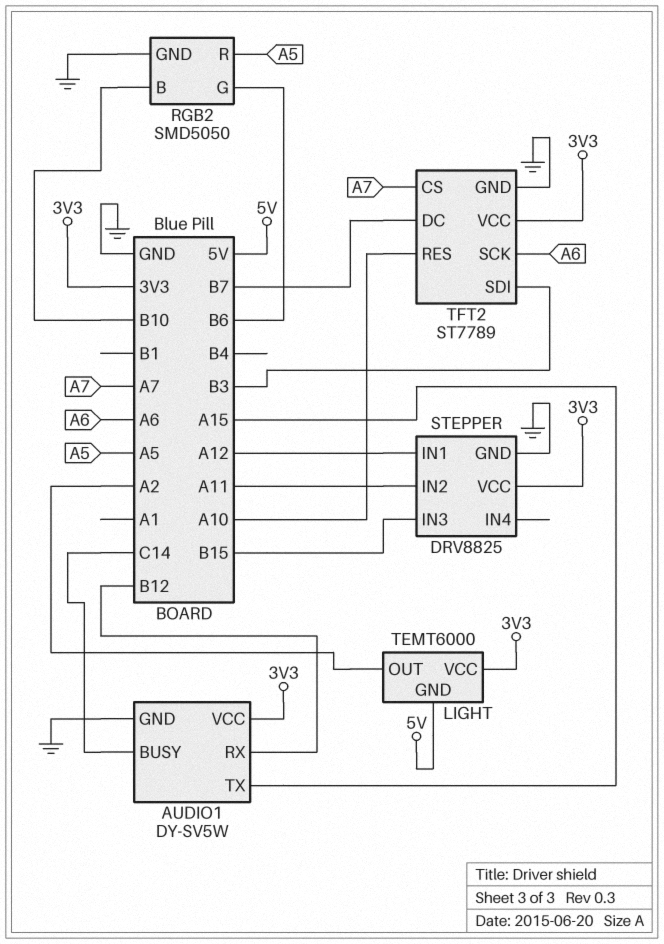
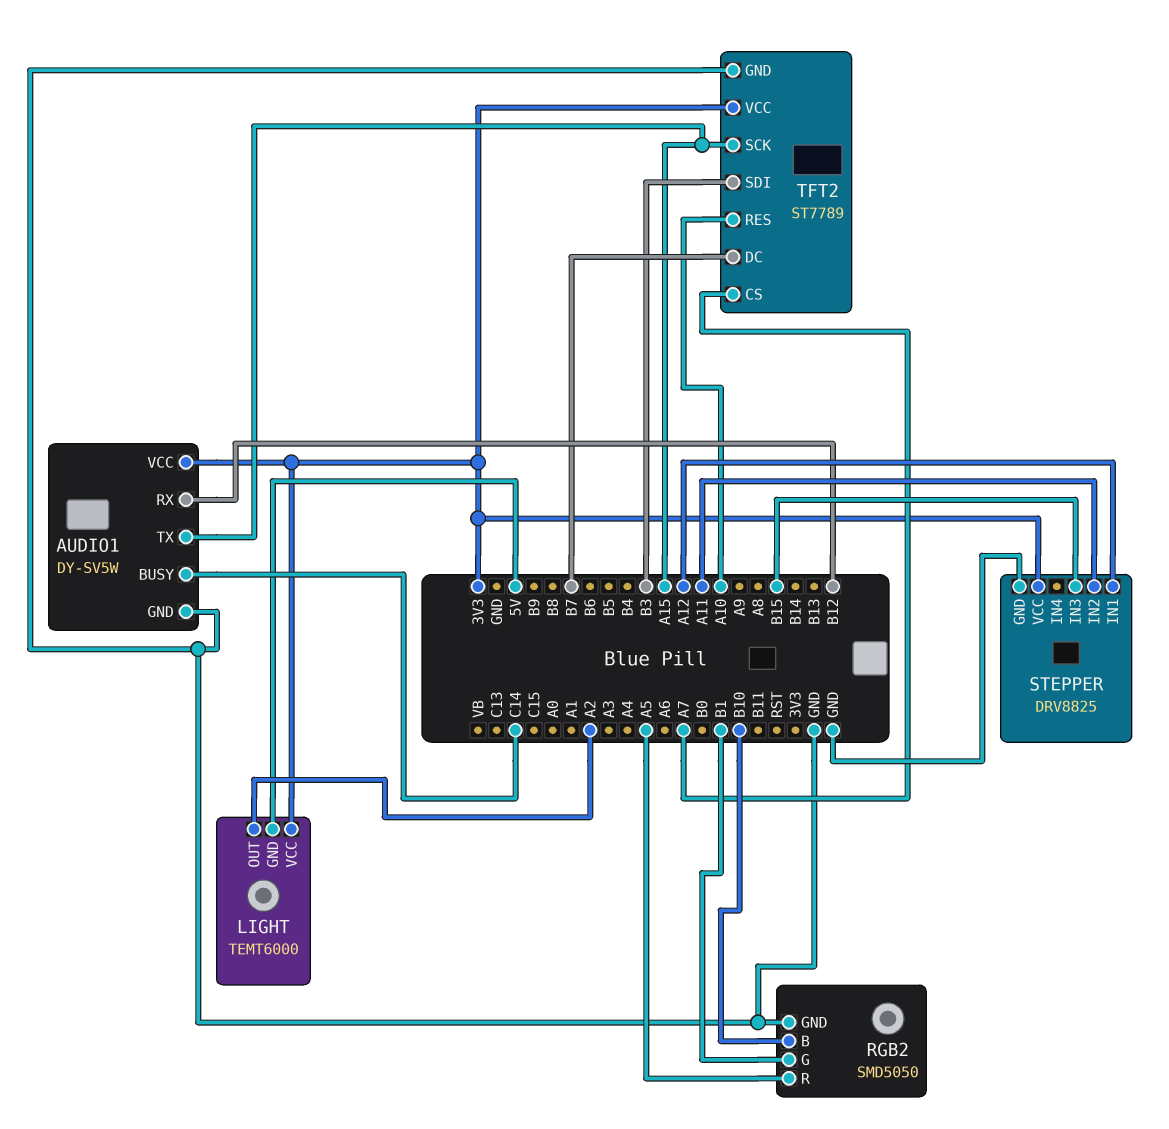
RGB2 pin G: B6 -> B1
TFT2 pin SCK: A6 -> A15

